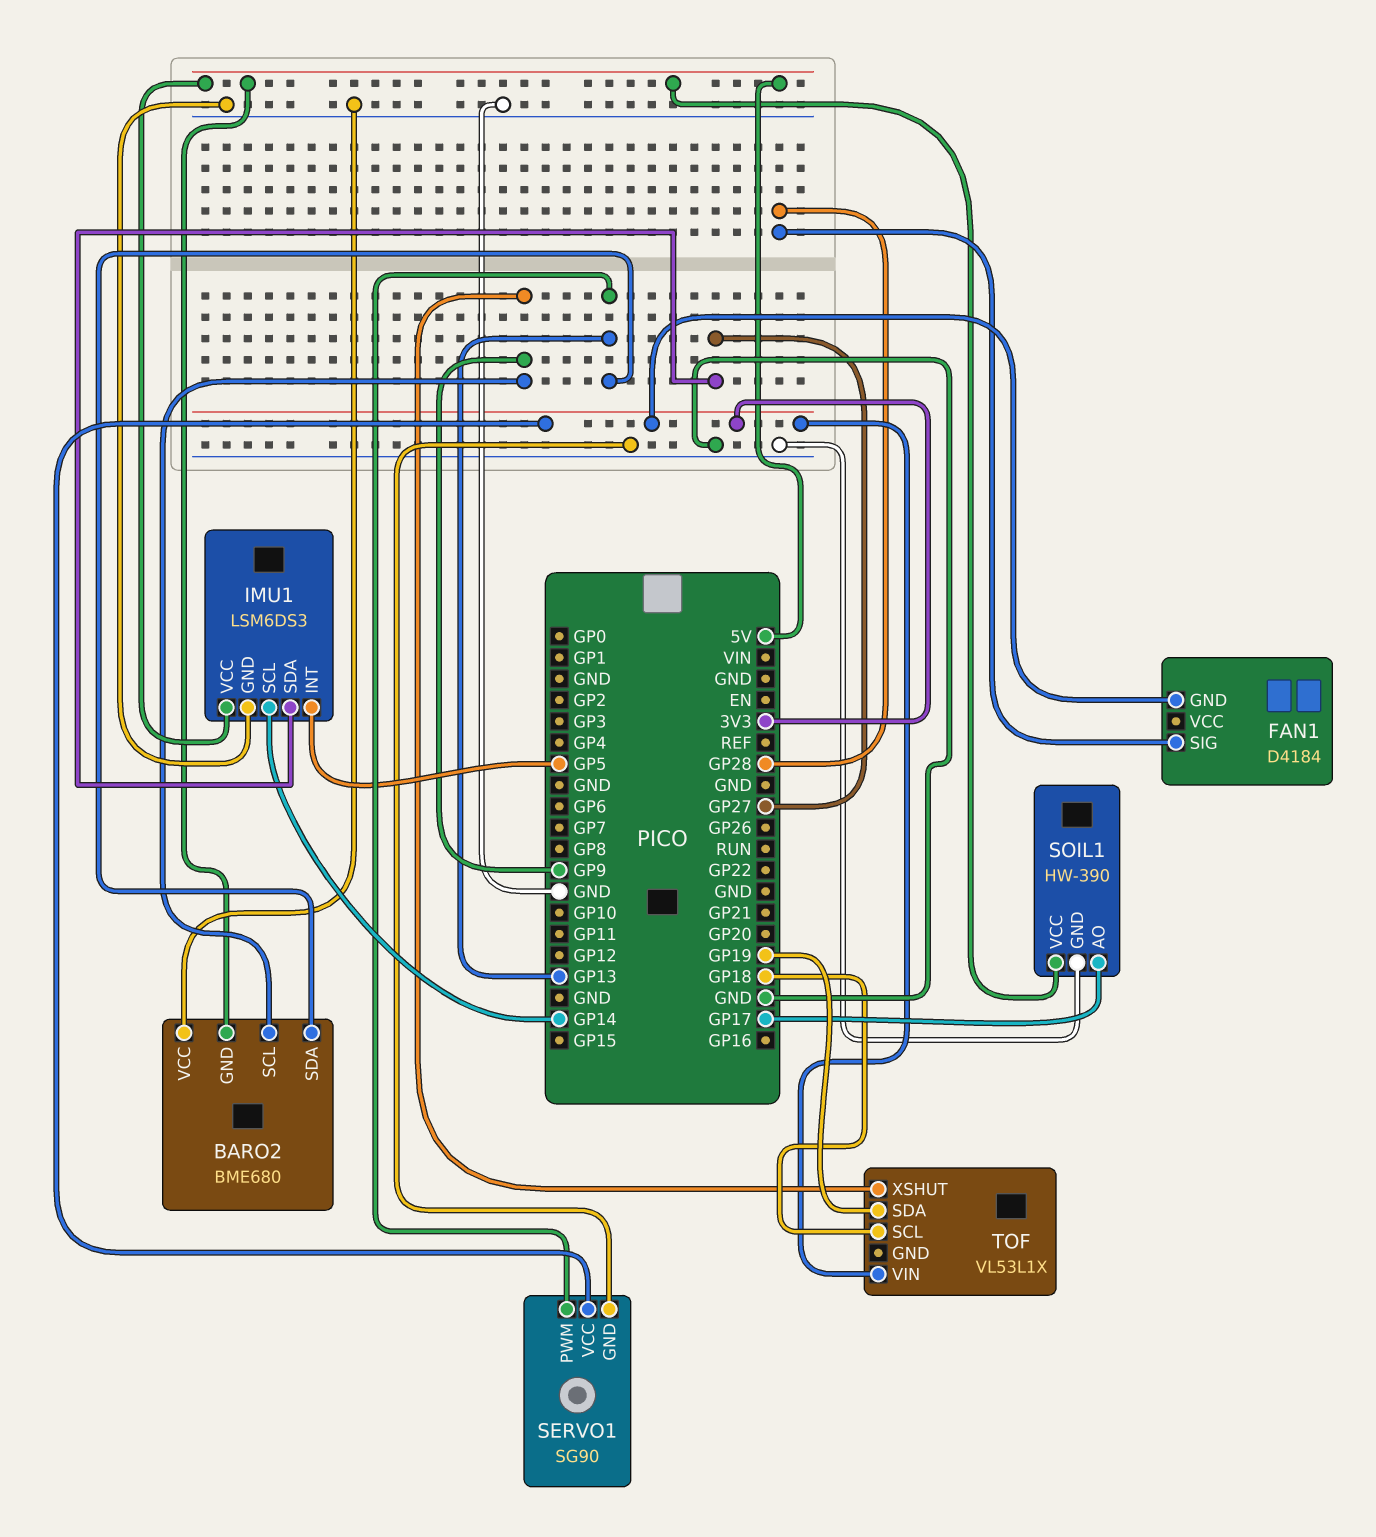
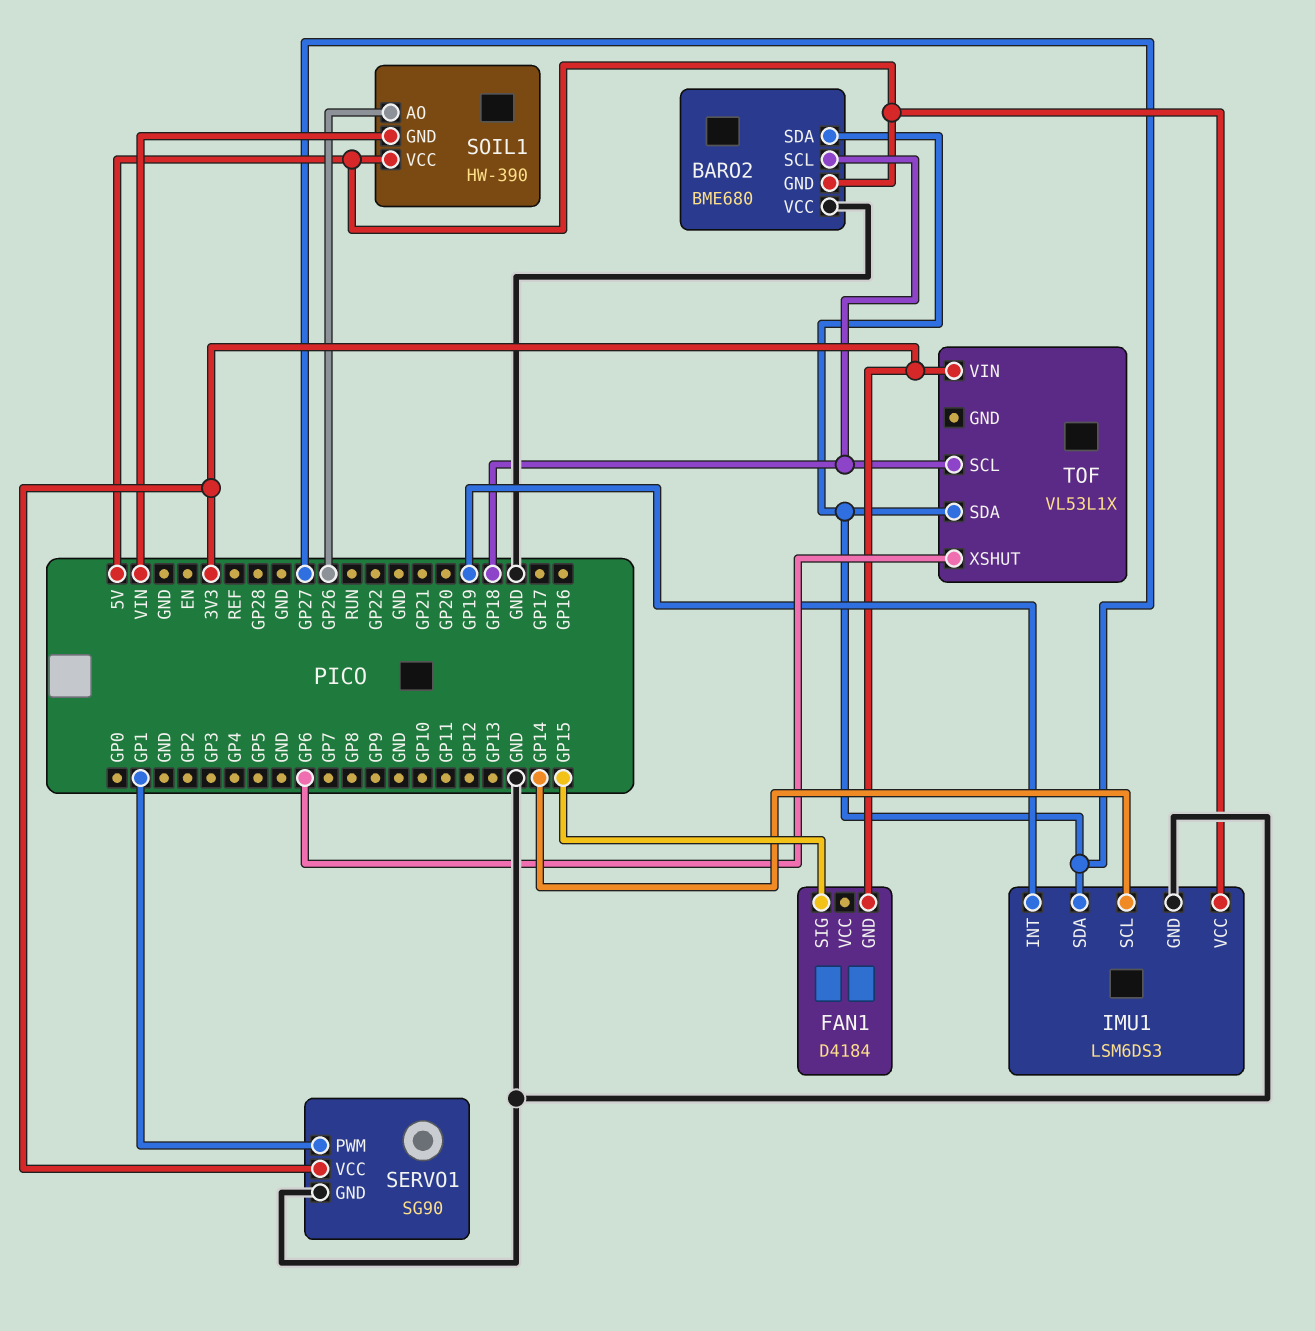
BARO2 pin SCL: GP9 -> GP18
BARO2 pin SDA: GP13 -> GP27
FAN1 pin SIG: GP28 -> GP15
IMU1 pin INT: GP5 -> GP19
SERVO1 pin PWM: GP13 -> GP1
SOIL1 pin AO: GP17 -> GP26
SOIL1 pin GND: GND -> VIN
TOF pin SDA: GP19 -> GP27
TOF pin XSHUT: GP9 -> GP6

